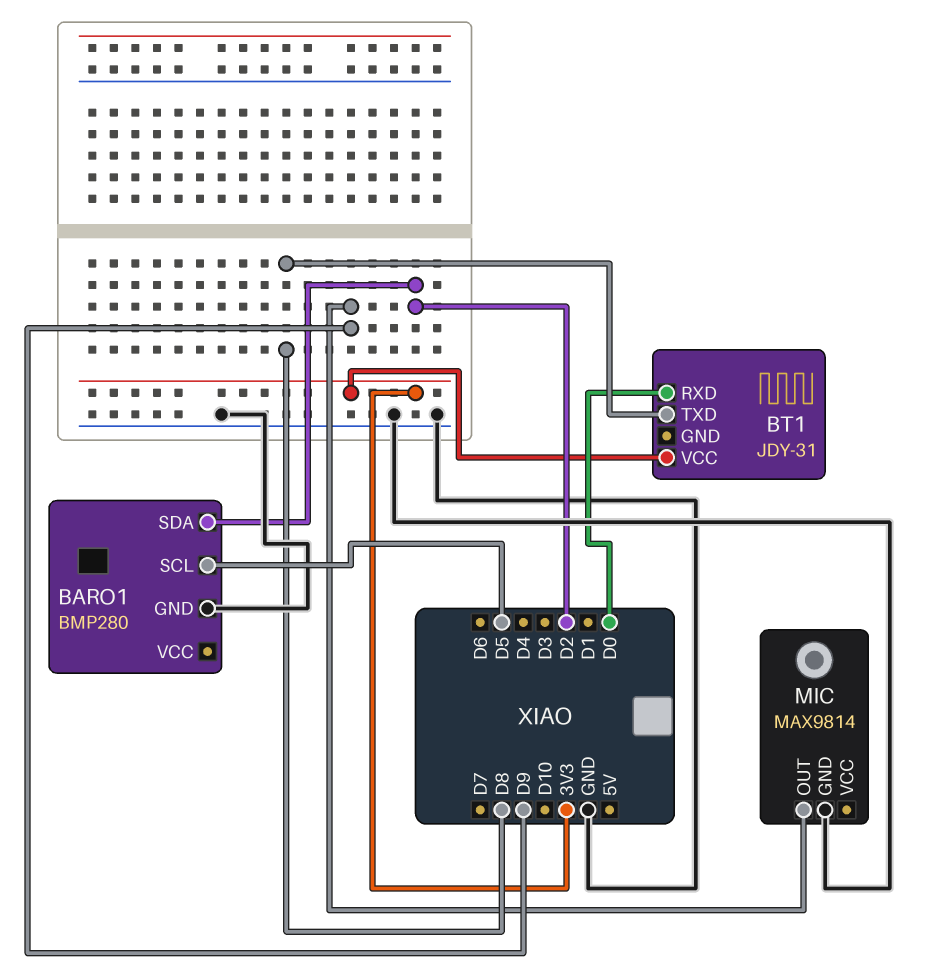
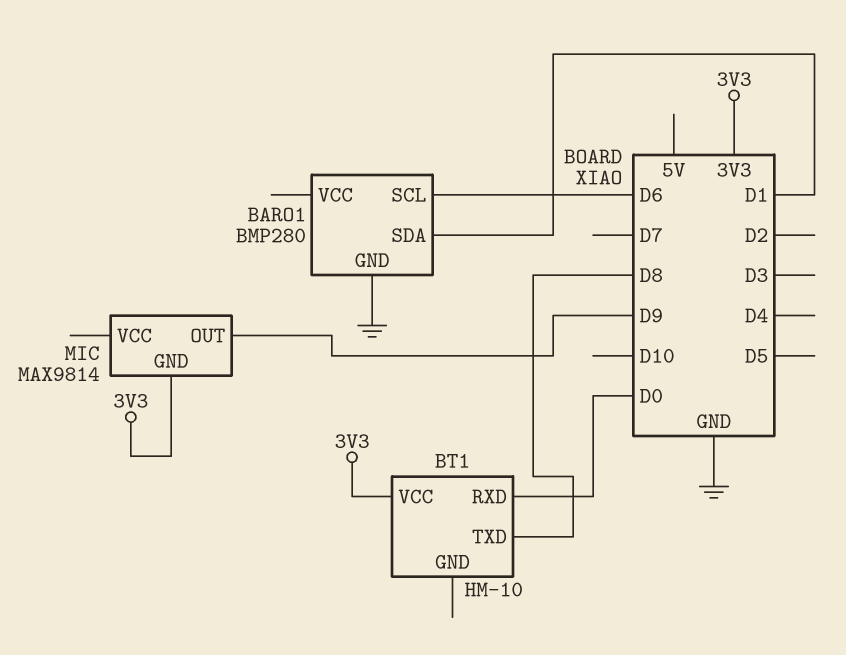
BARO1 pin SCL: D5 -> D6
BARO1 pin SDA: D2 -> D1
BT1: JDY-31 -> HM-10
MIC pin GND: GND -> 3V3

